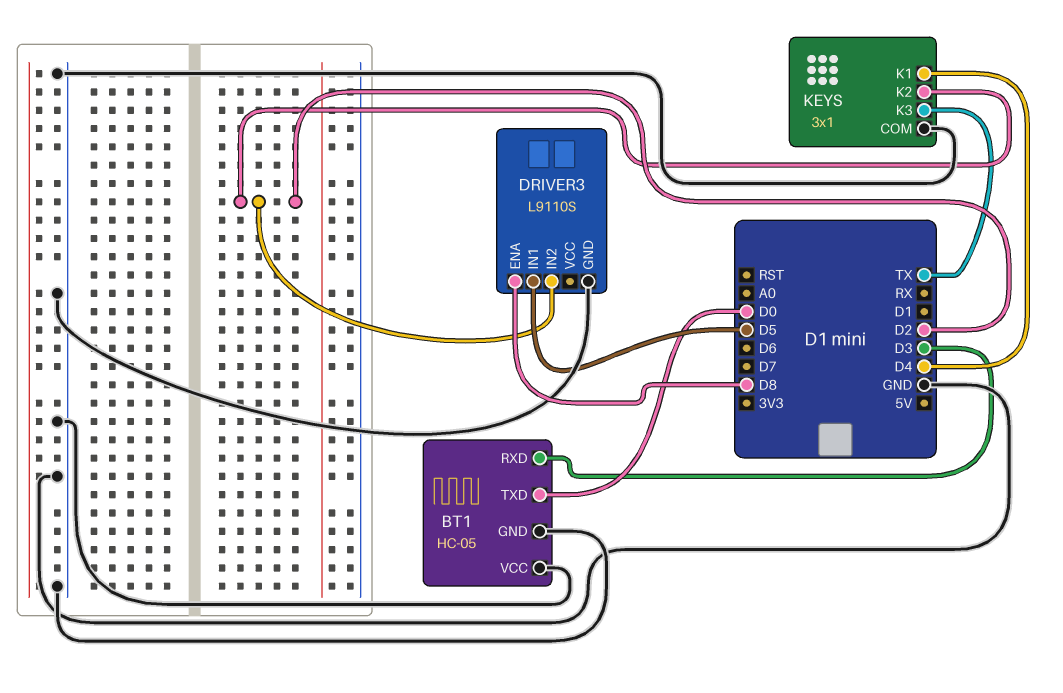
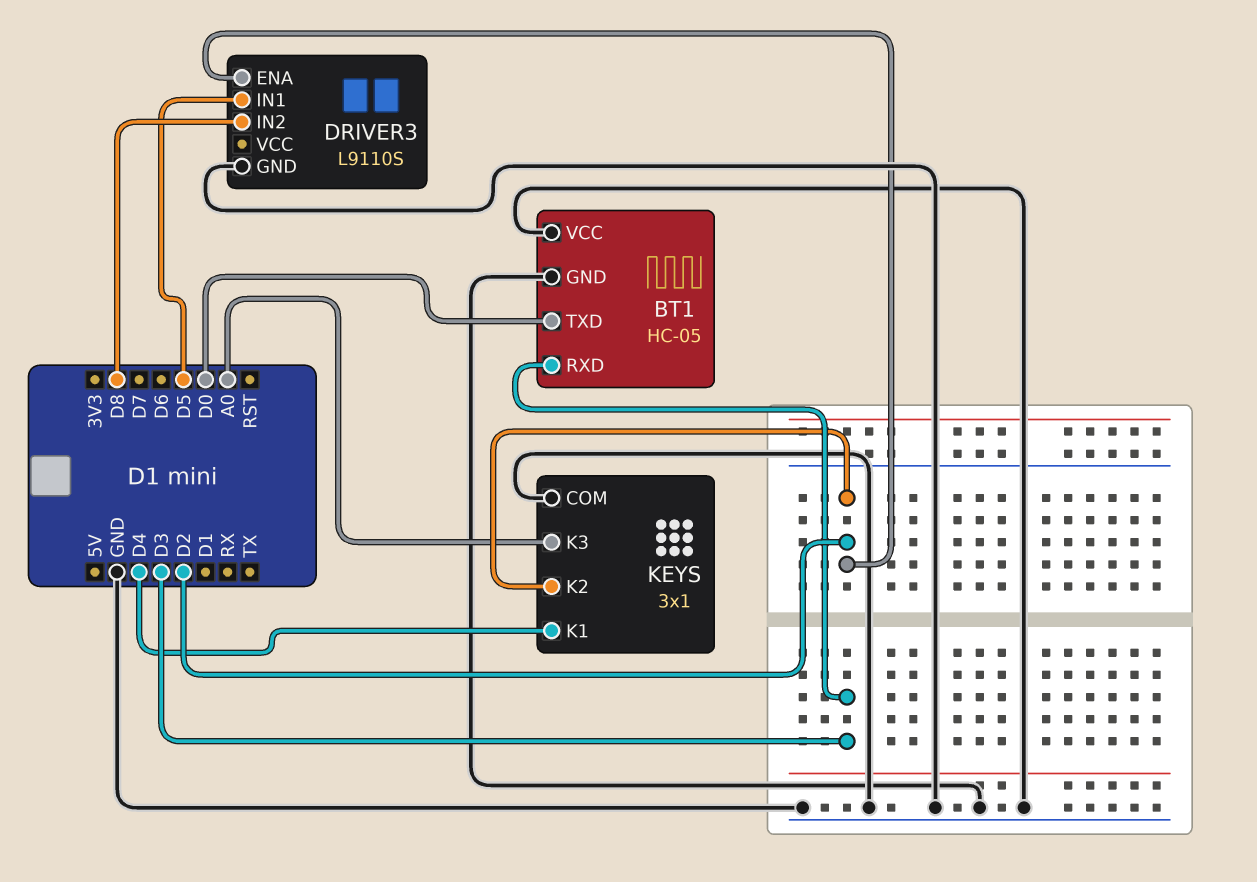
DRIVER3 pin ENA: D8 -> D2
DRIVER3 pin IN2: D2 -> D8
KEYS pin K3: TX -> A0

